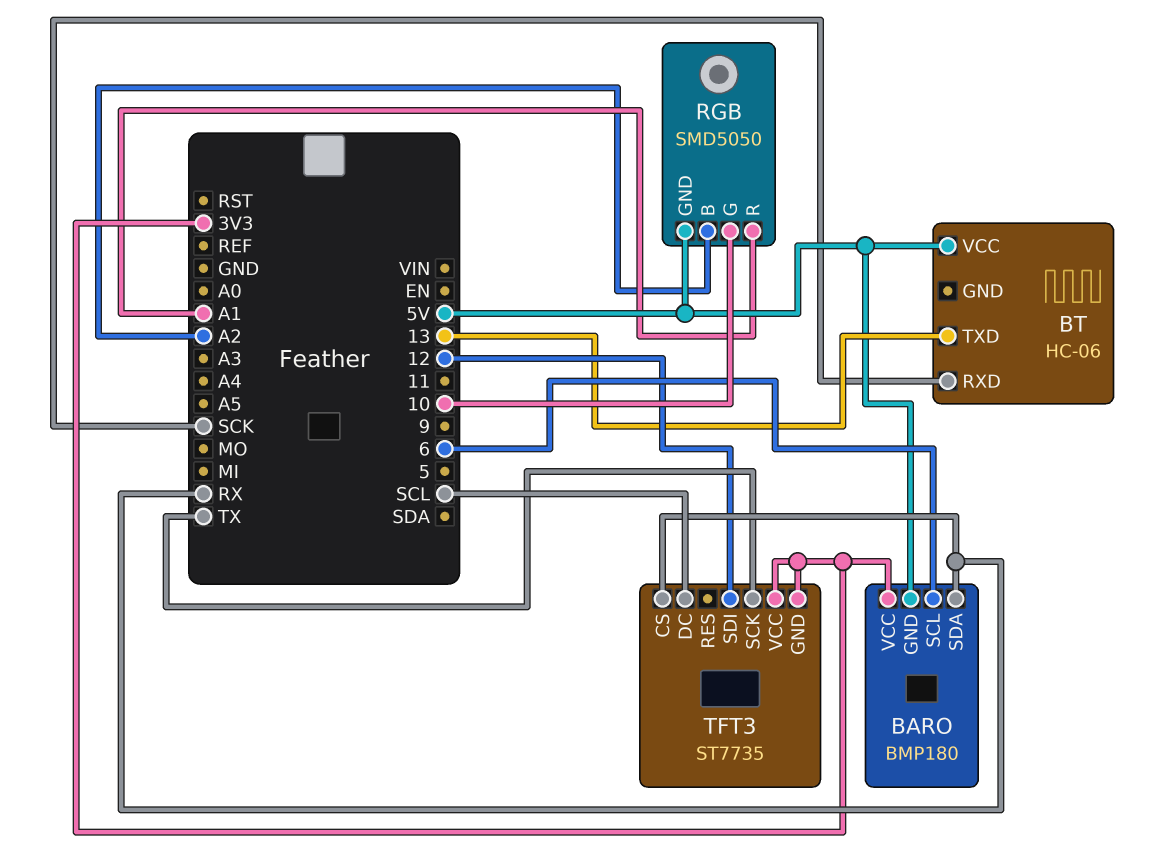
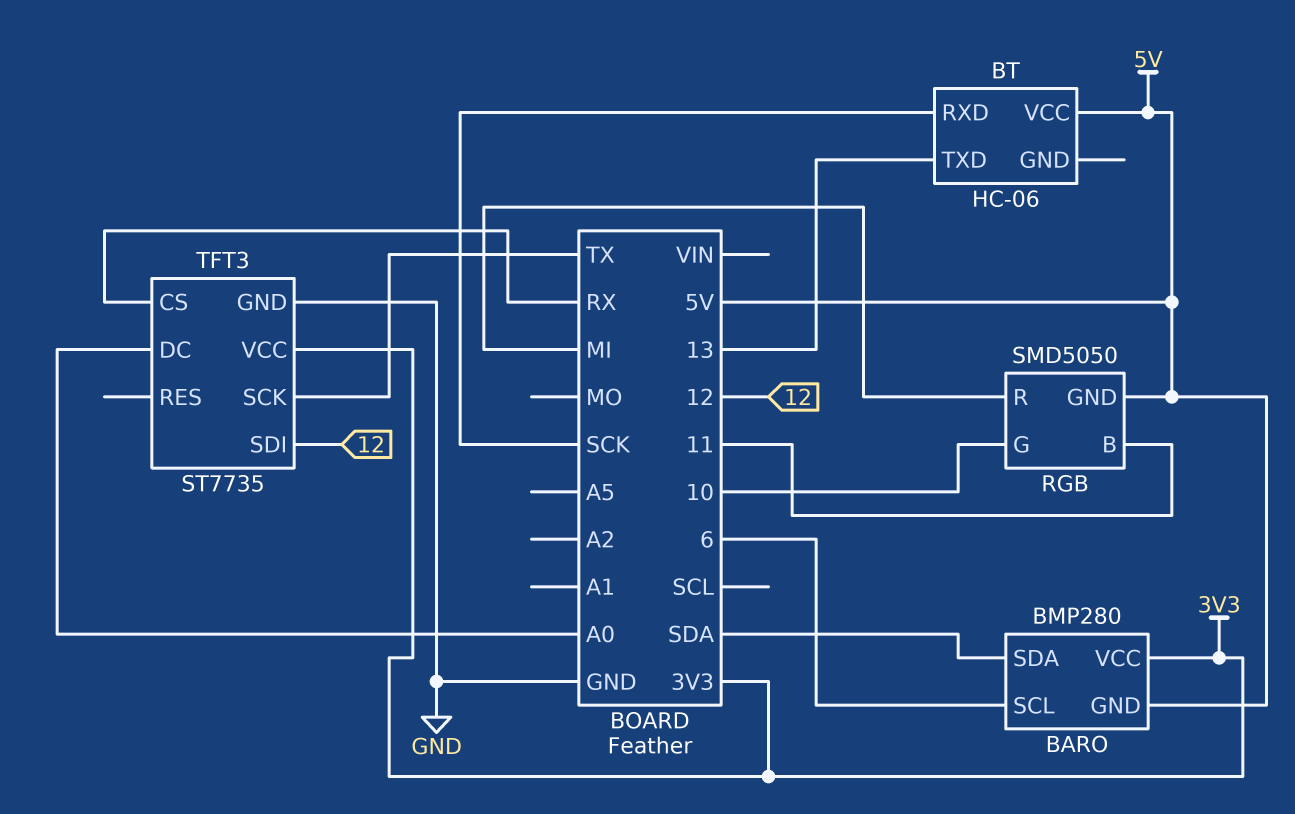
BARO: BMP180 -> BMP280
BARO pin SDA: RX -> SDA
RGB pin B: A2 -> 11
RGB pin R: A1 -> MI
TFT3 pin DC: SCL -> A0
TFT3 pin GND: 3V3 -> GND

